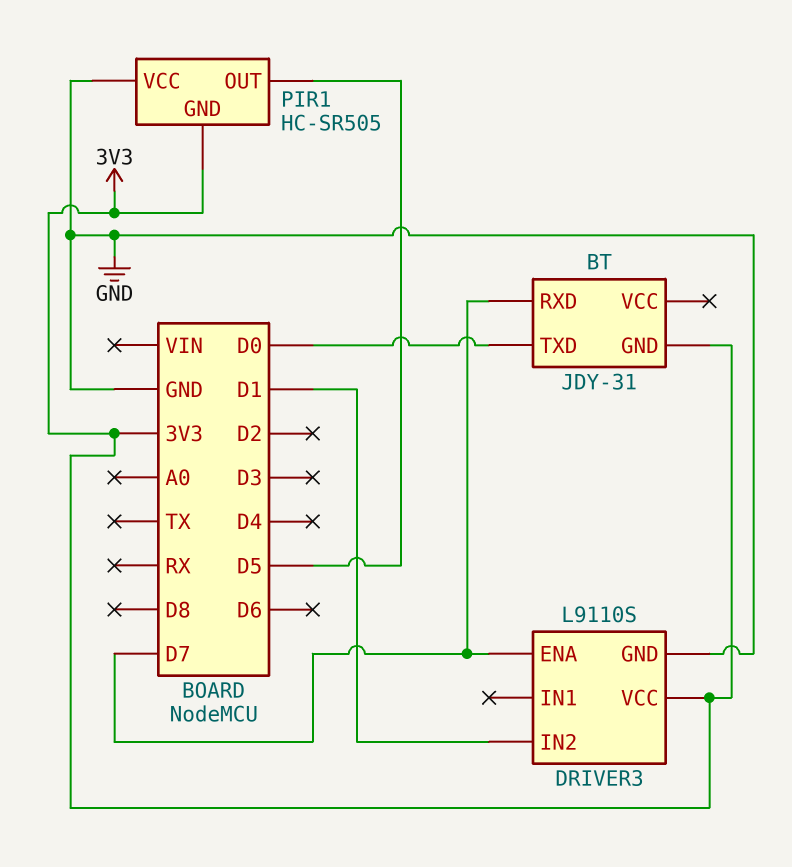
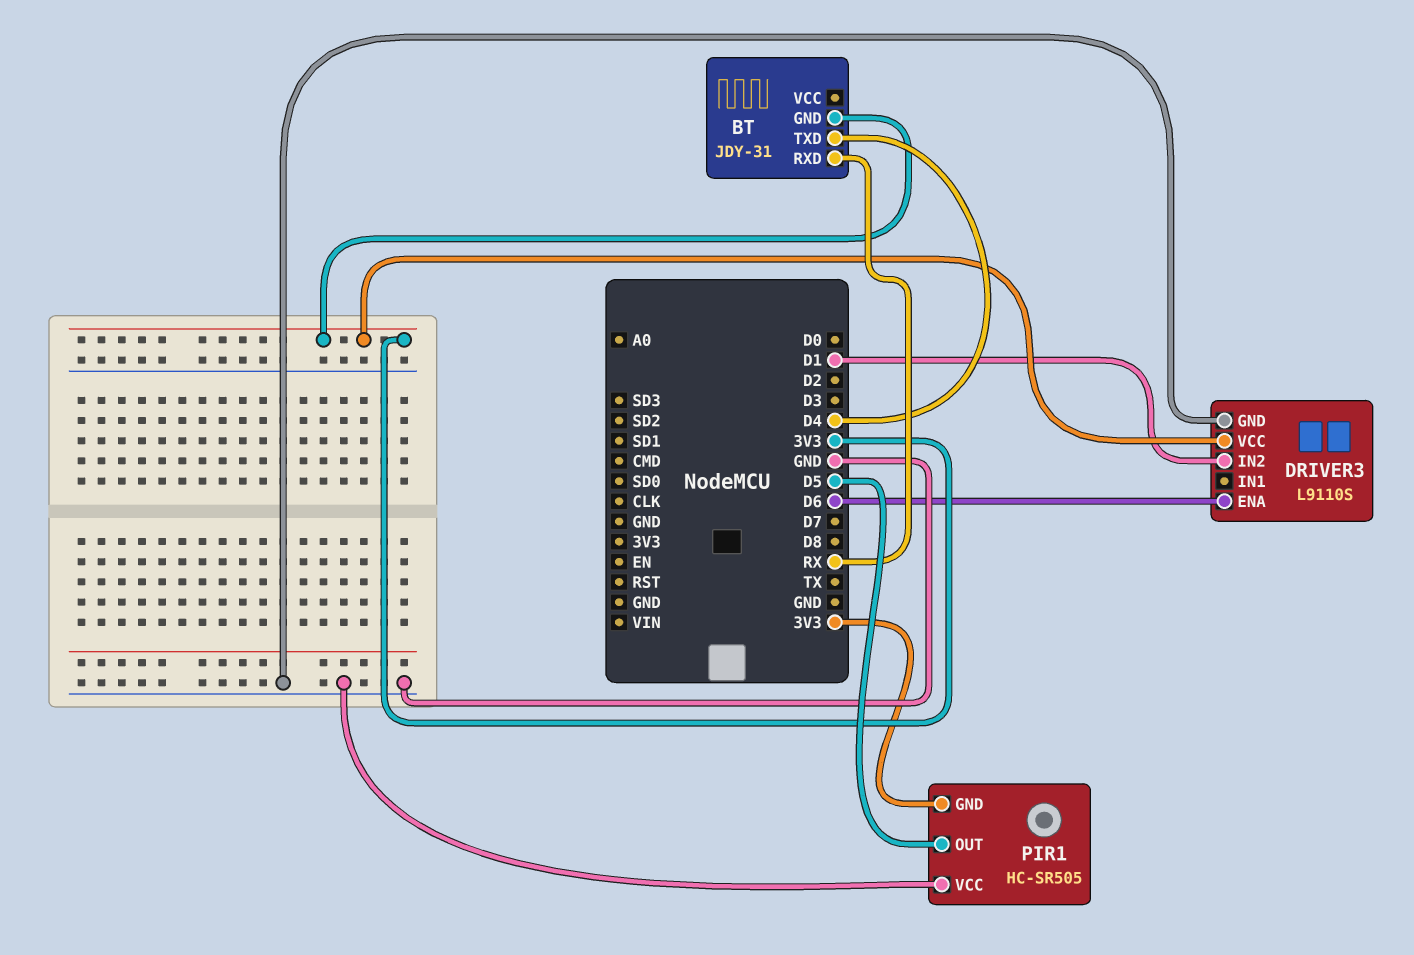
BT pin RXD: D7 -> RX
BT pin TXD: D0 -> D4
DRIVER3 pin ENA: D7 -> D6

